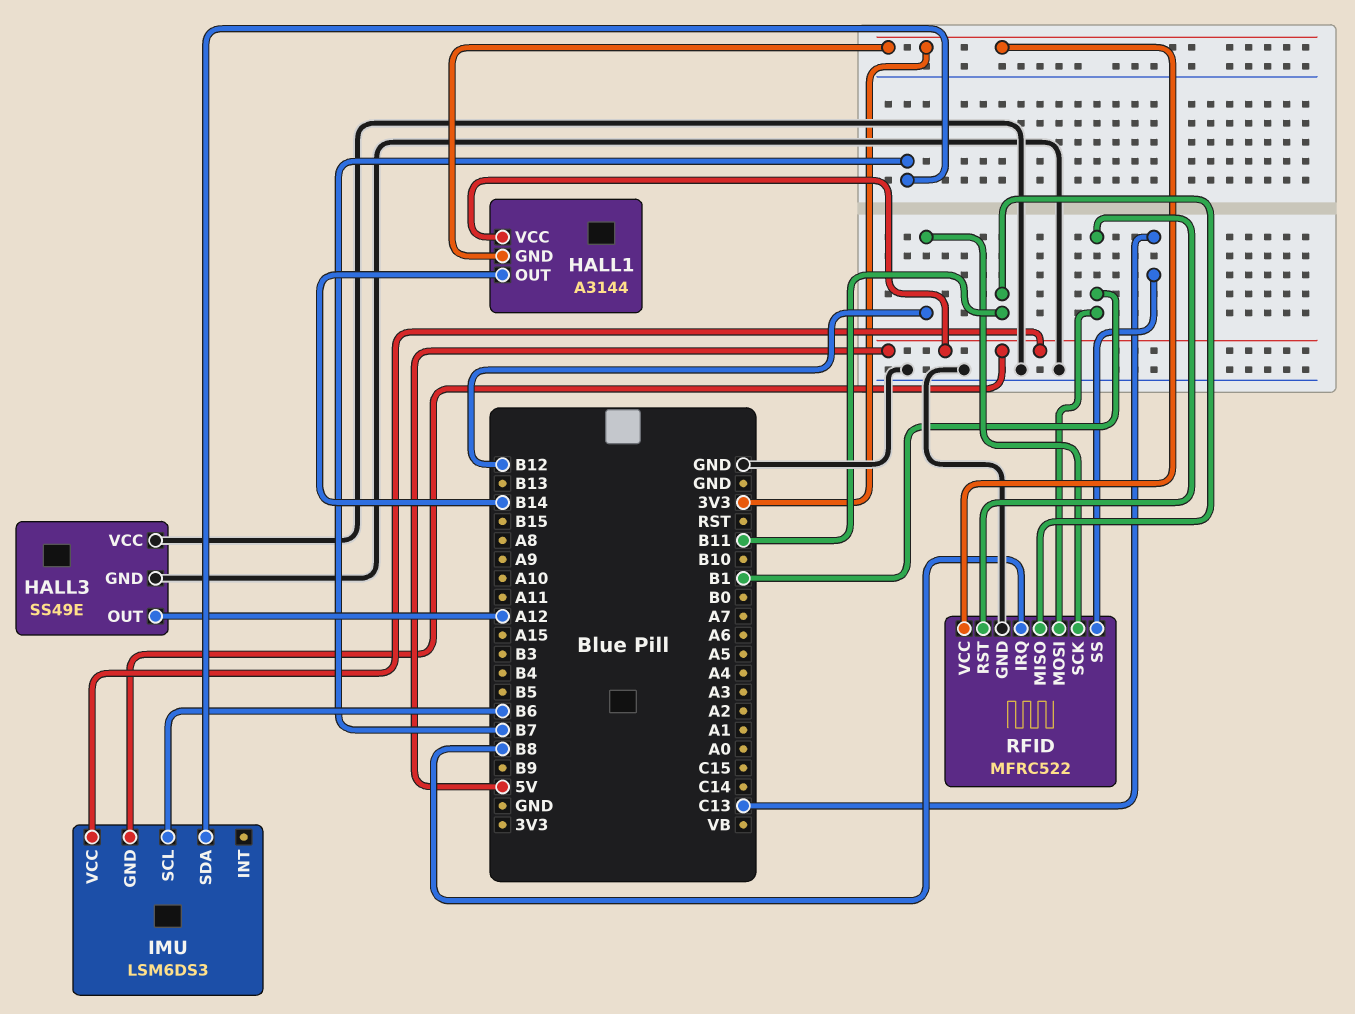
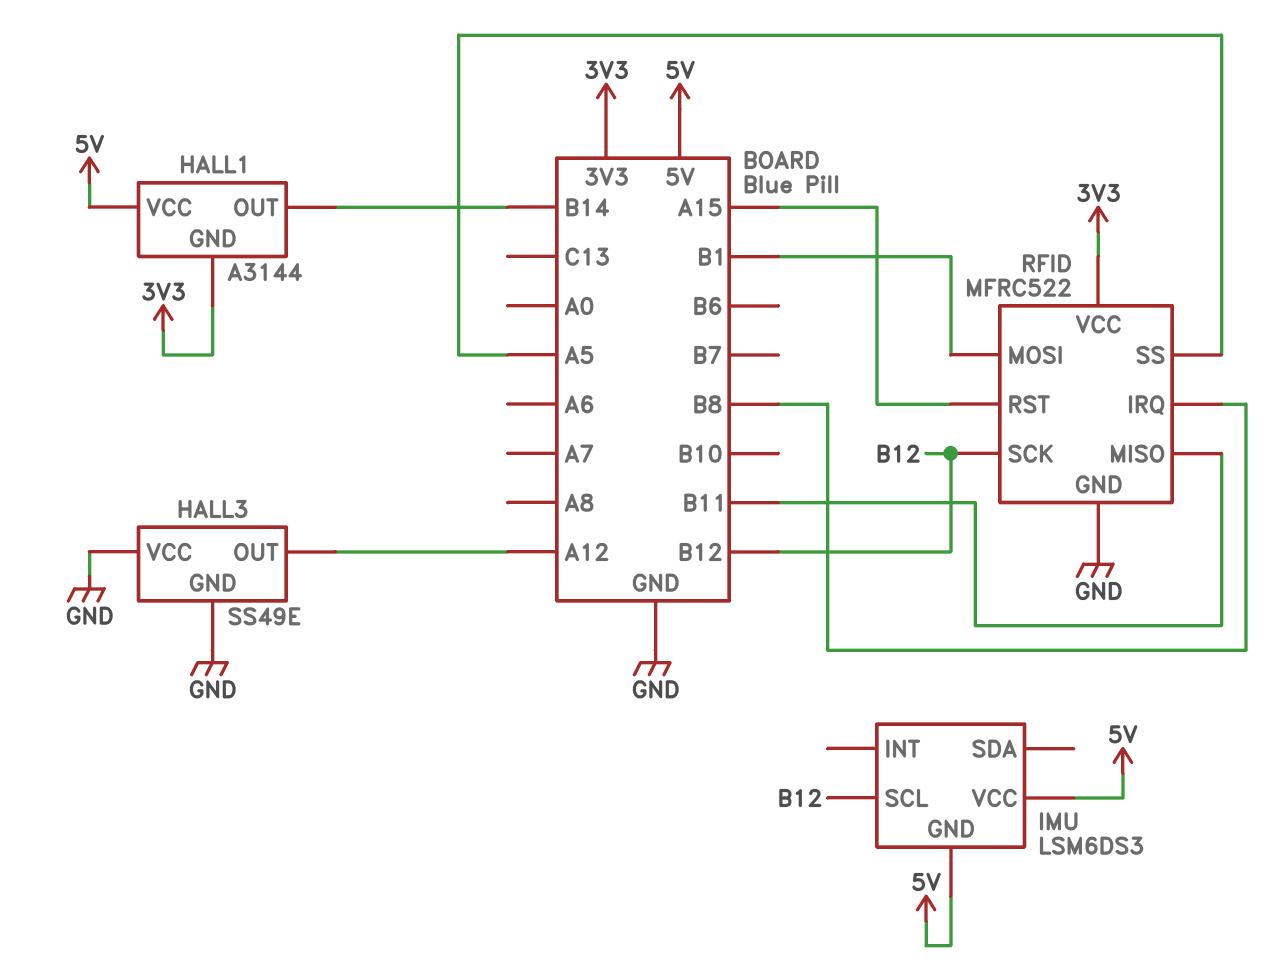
IMU pin SCL: B6 -> B12
IMU pin SDA: B7 -> none
RFID pin RST: B1 -> A15
RFID pin SS: C13 -> A5

